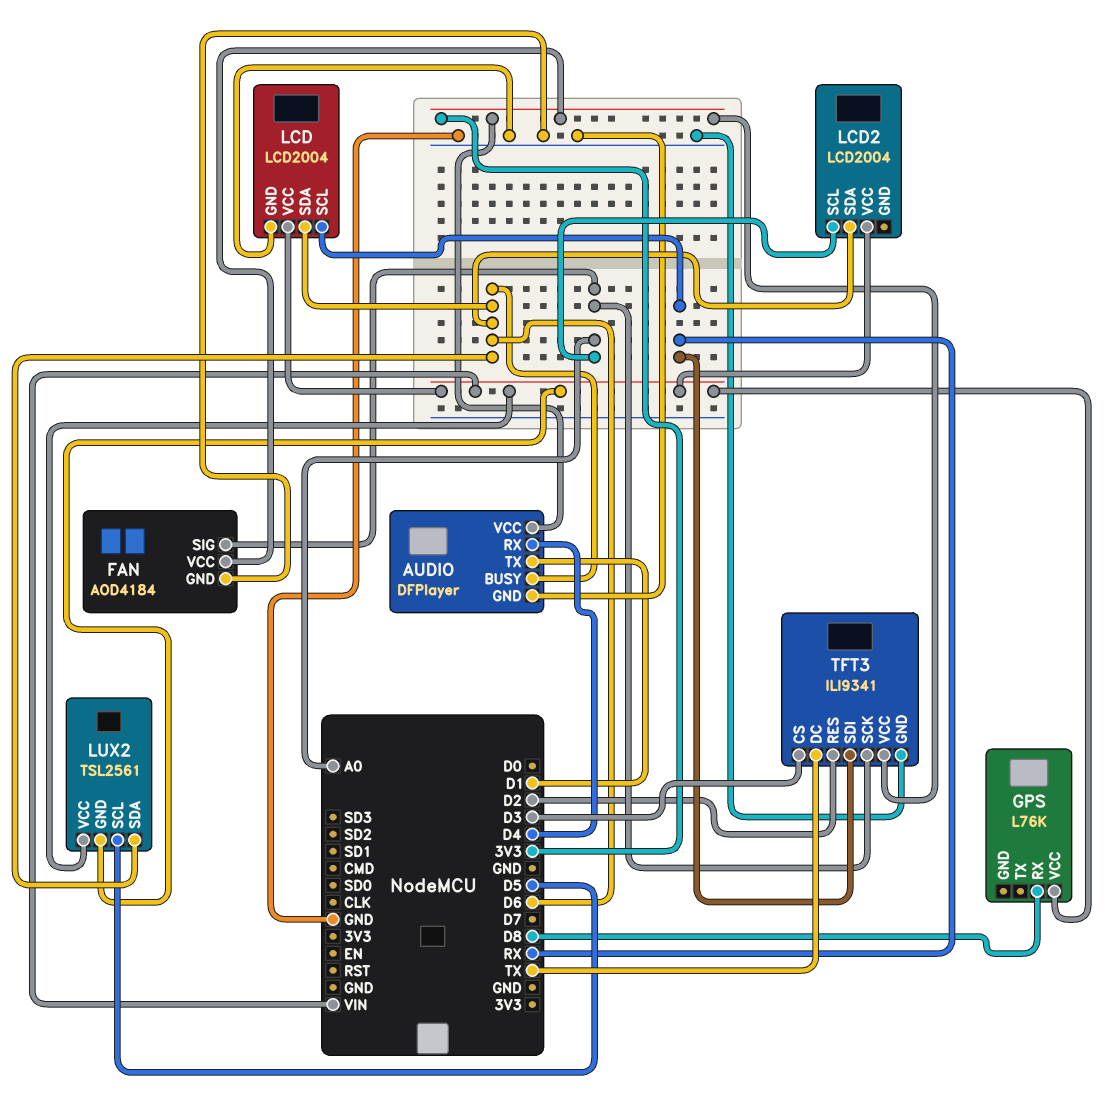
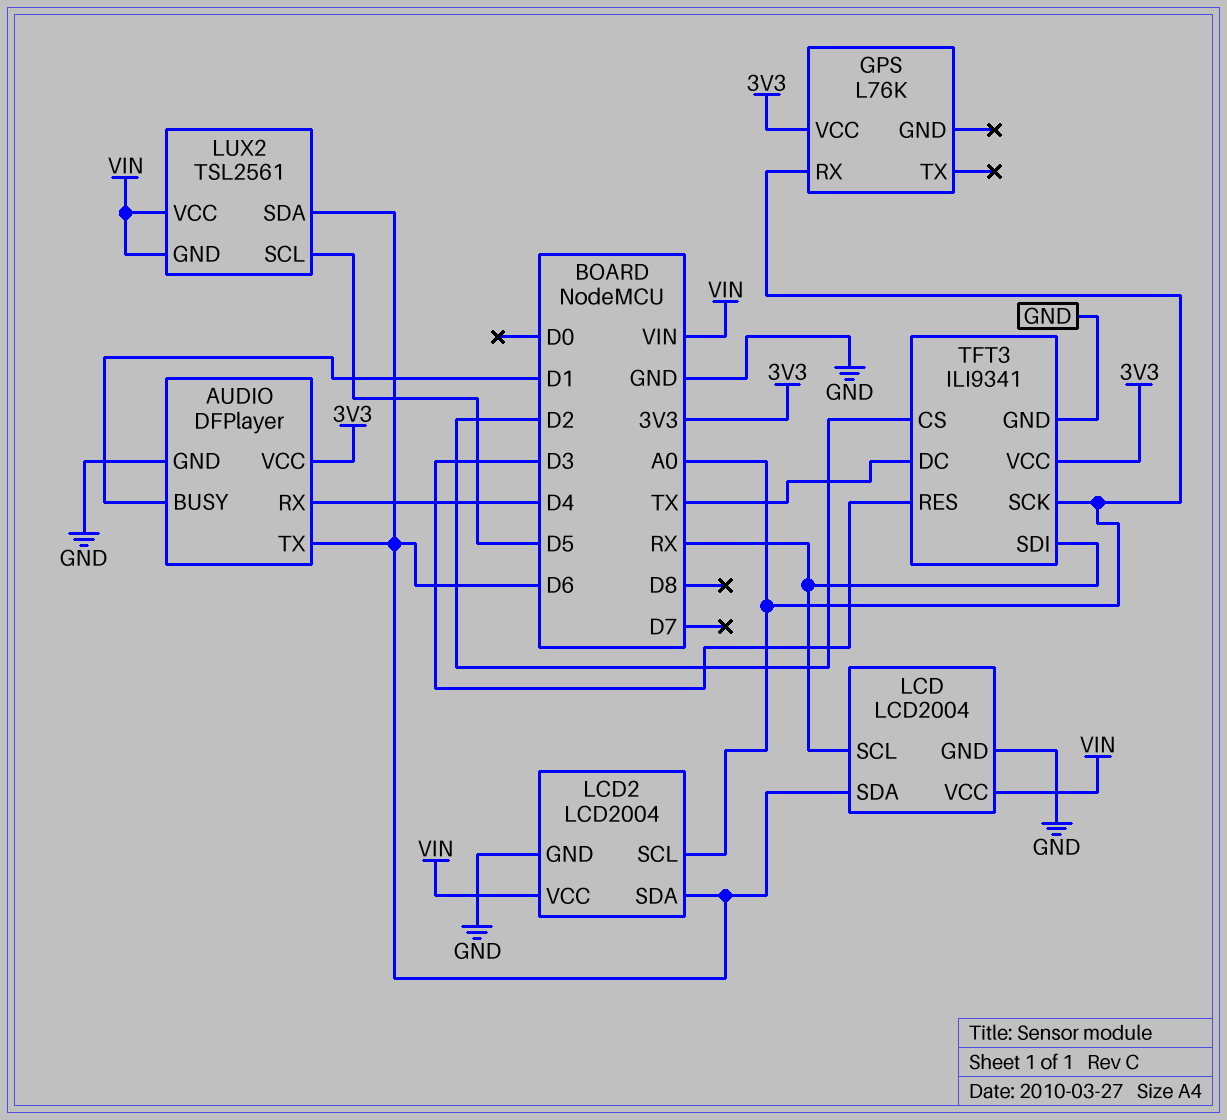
AUDIO pin BUSY: D6 -> D1
AUDIO pin TX: D1 -> D6
FAN: AOD4184 -> none
FAN pin GND: GND -> none
FAN pin SIG: A0 -> none
FAN pin VCC: 3V3 -> none
GPS pin RX: D8 -> A0
GPS pin VCC: VIN -> 3V3
LCD2 pin GND: none -> GND
TFT3 pin CS: D3 -> D2
TFT3 pin RES: D2 -> D3

